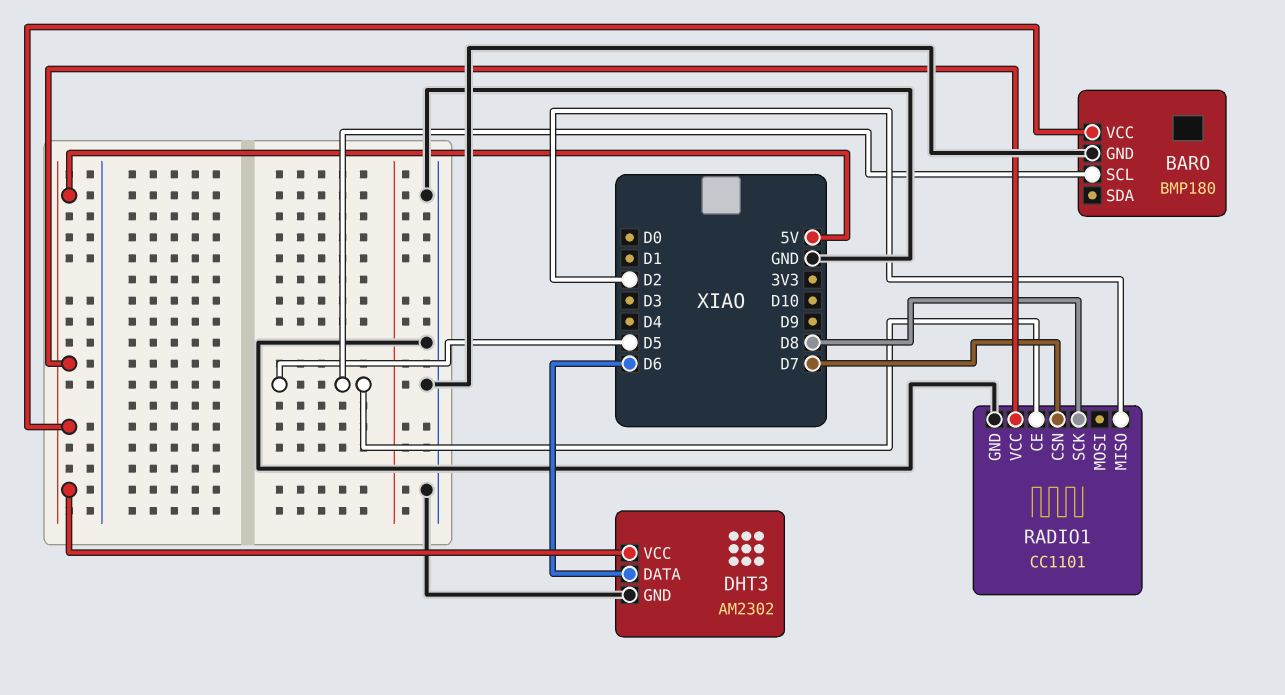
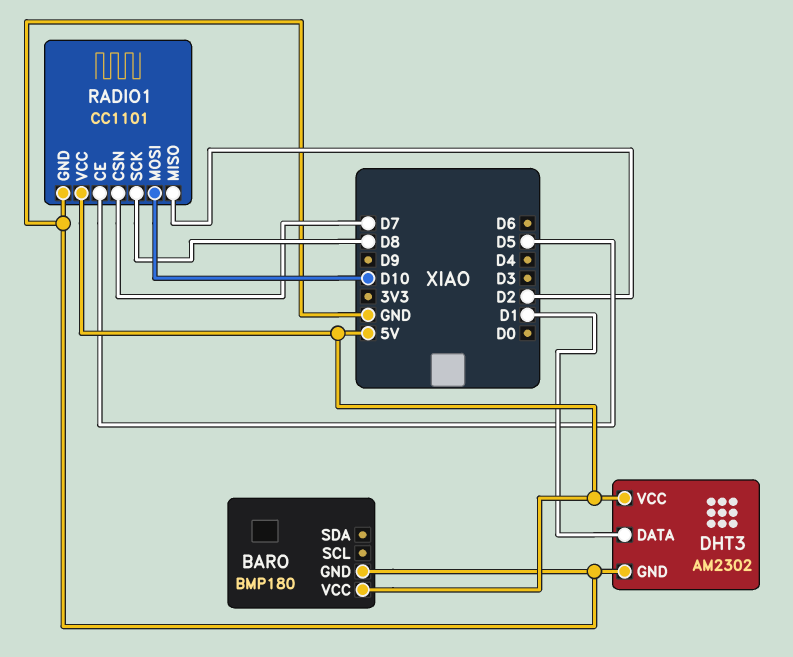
BARO pin SCL: D5 -> none
DHT3 pin DATA: D6 -> D1
RADIO1 pin MOSI: none -> D10

